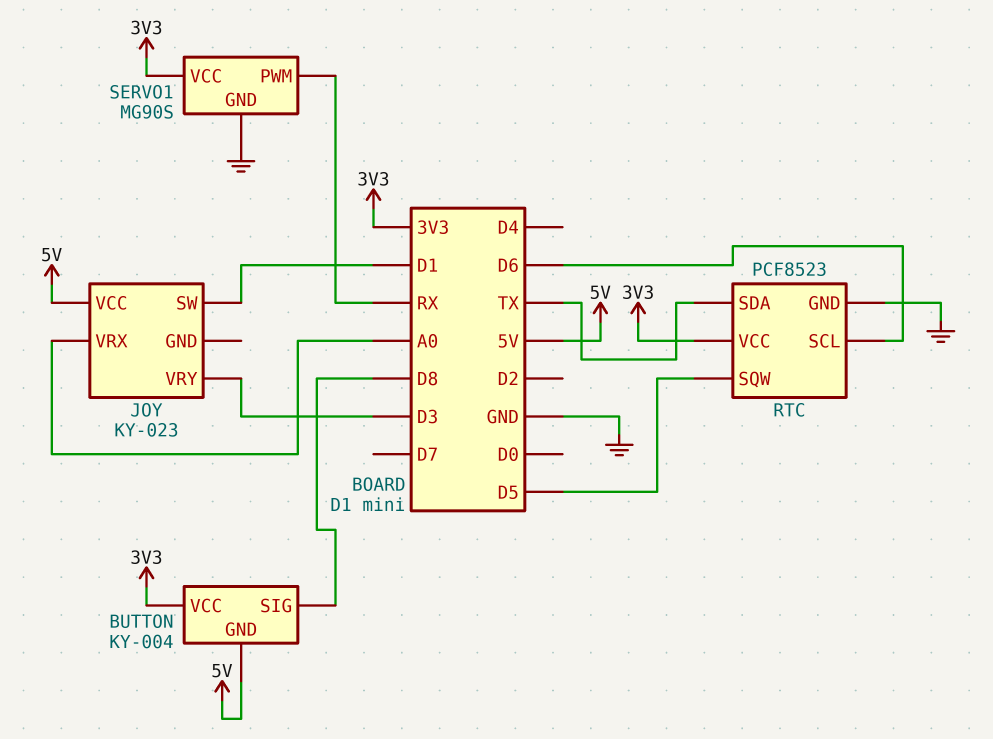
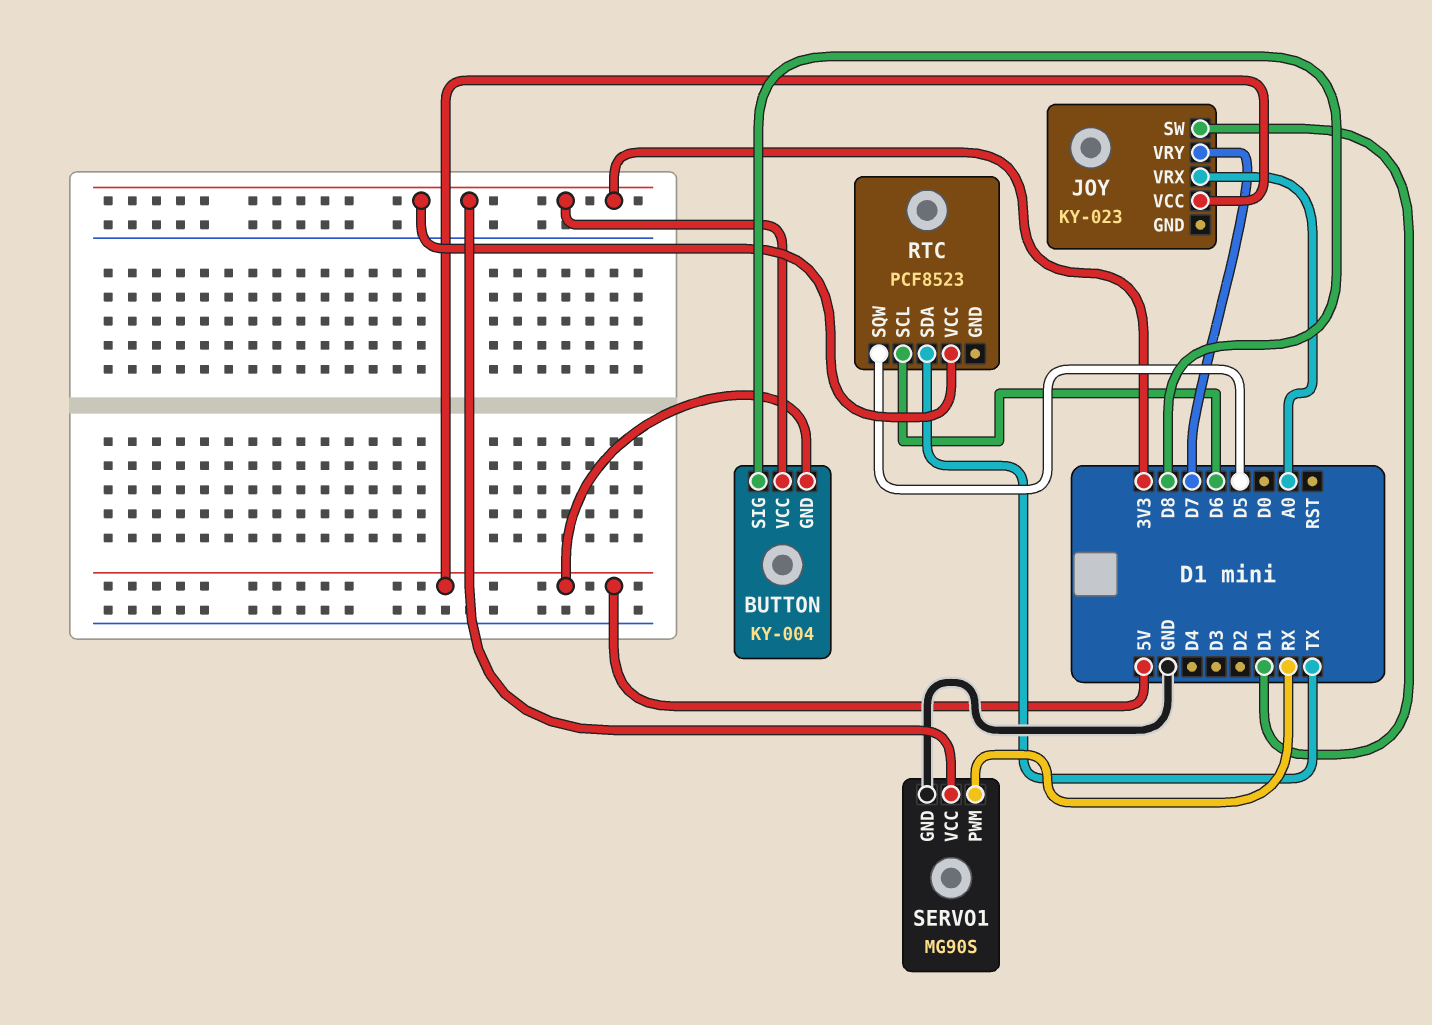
JOY pin VRY: D3 -> D7
RTC pin GND: GND -> none

